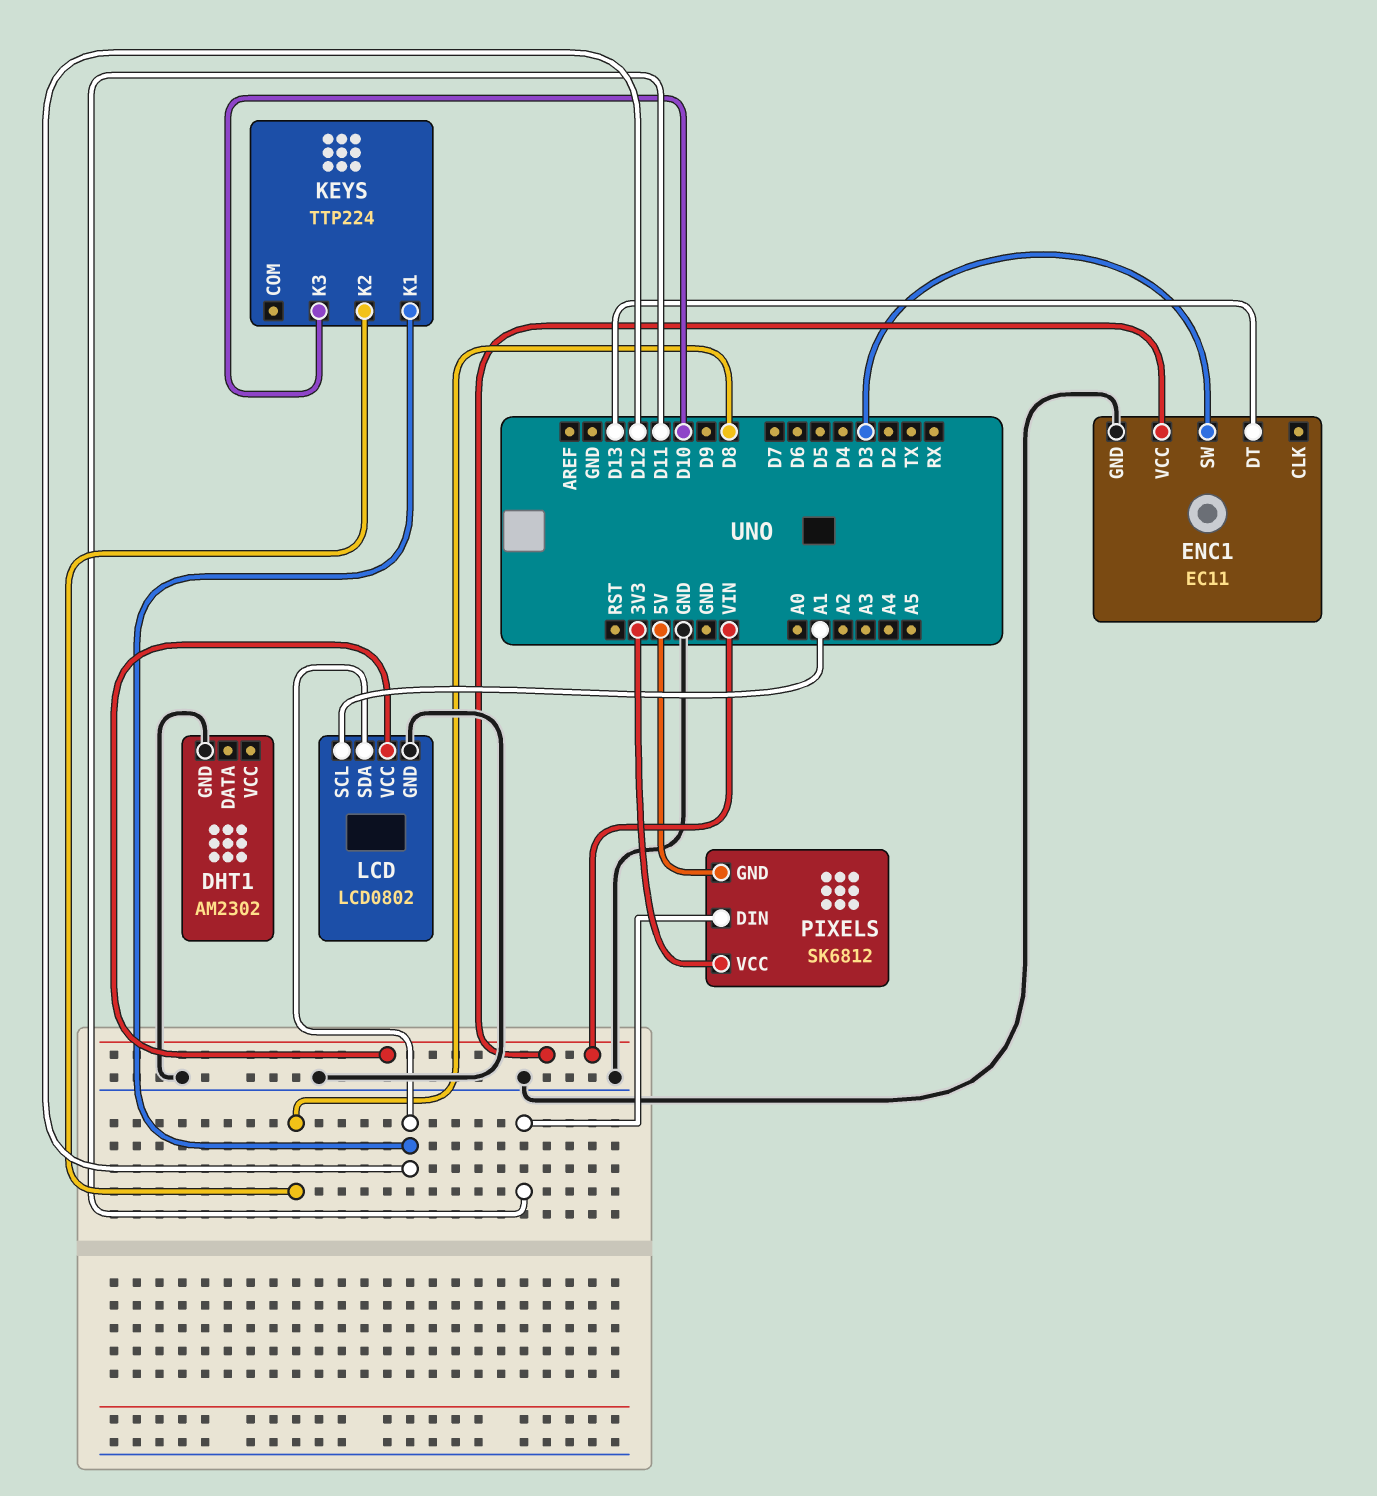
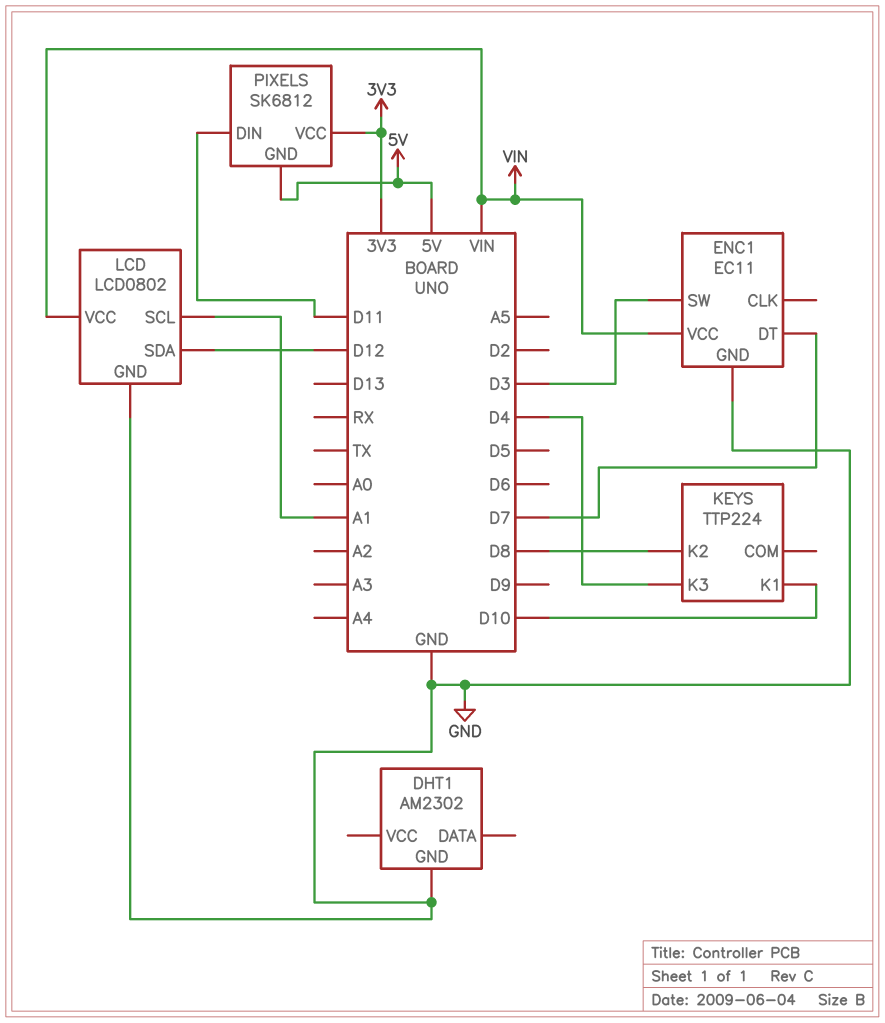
ENC1 pin DT: D13 -> D7
KEYS pin K1: D12 -> D10
KEYS pin K3: D10 -> D4

